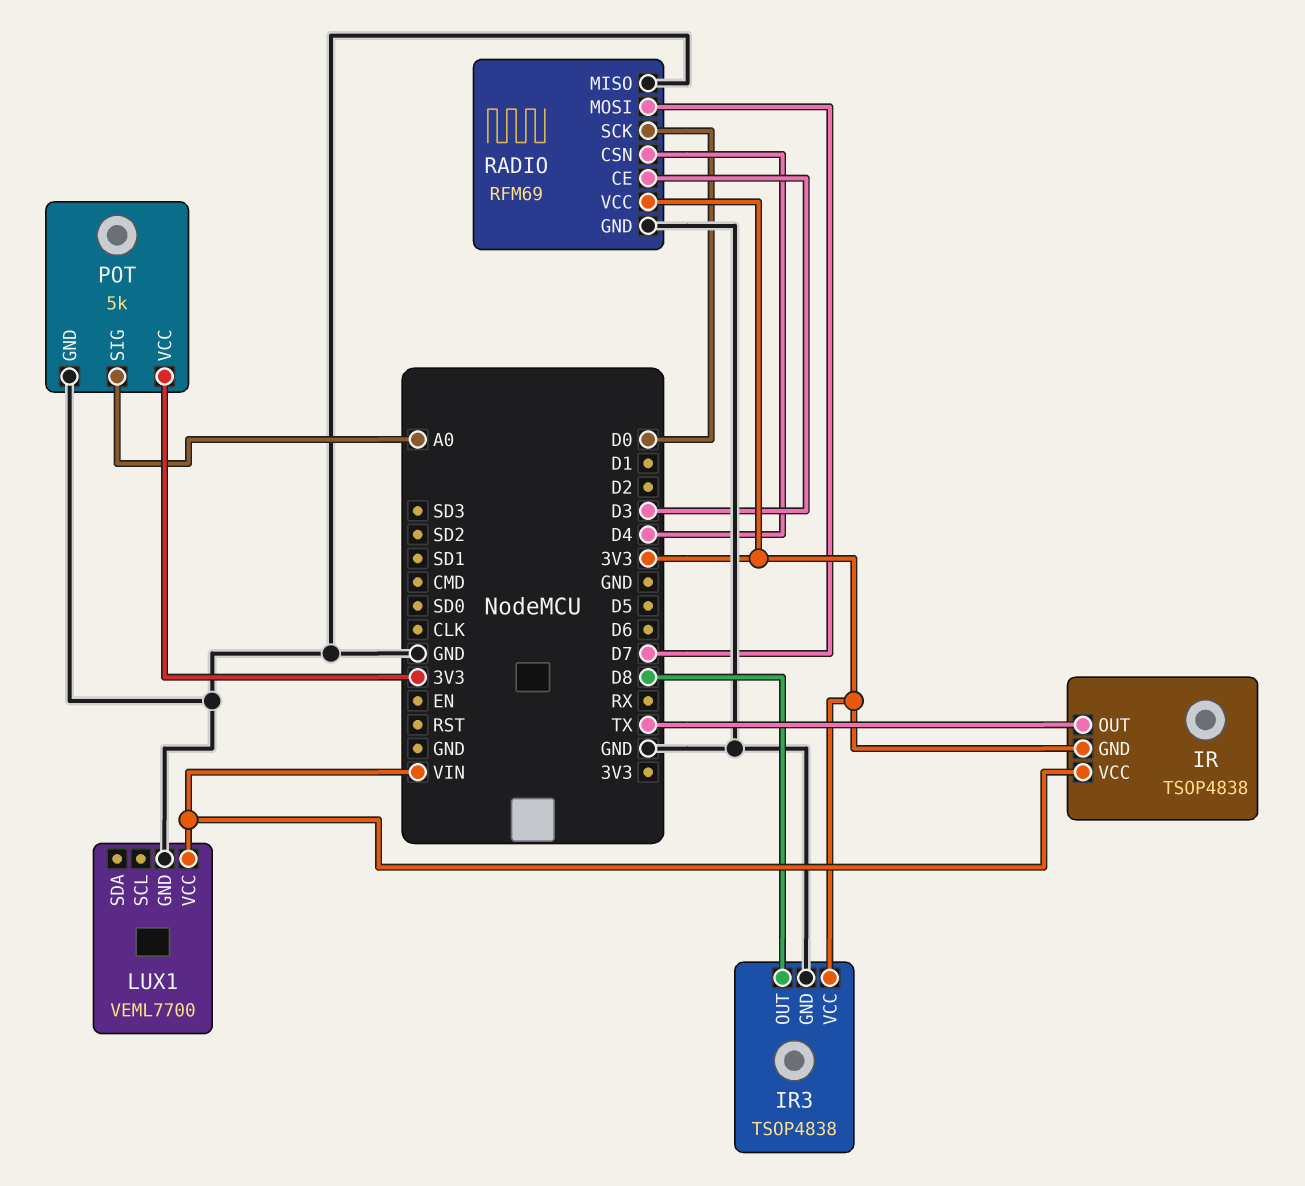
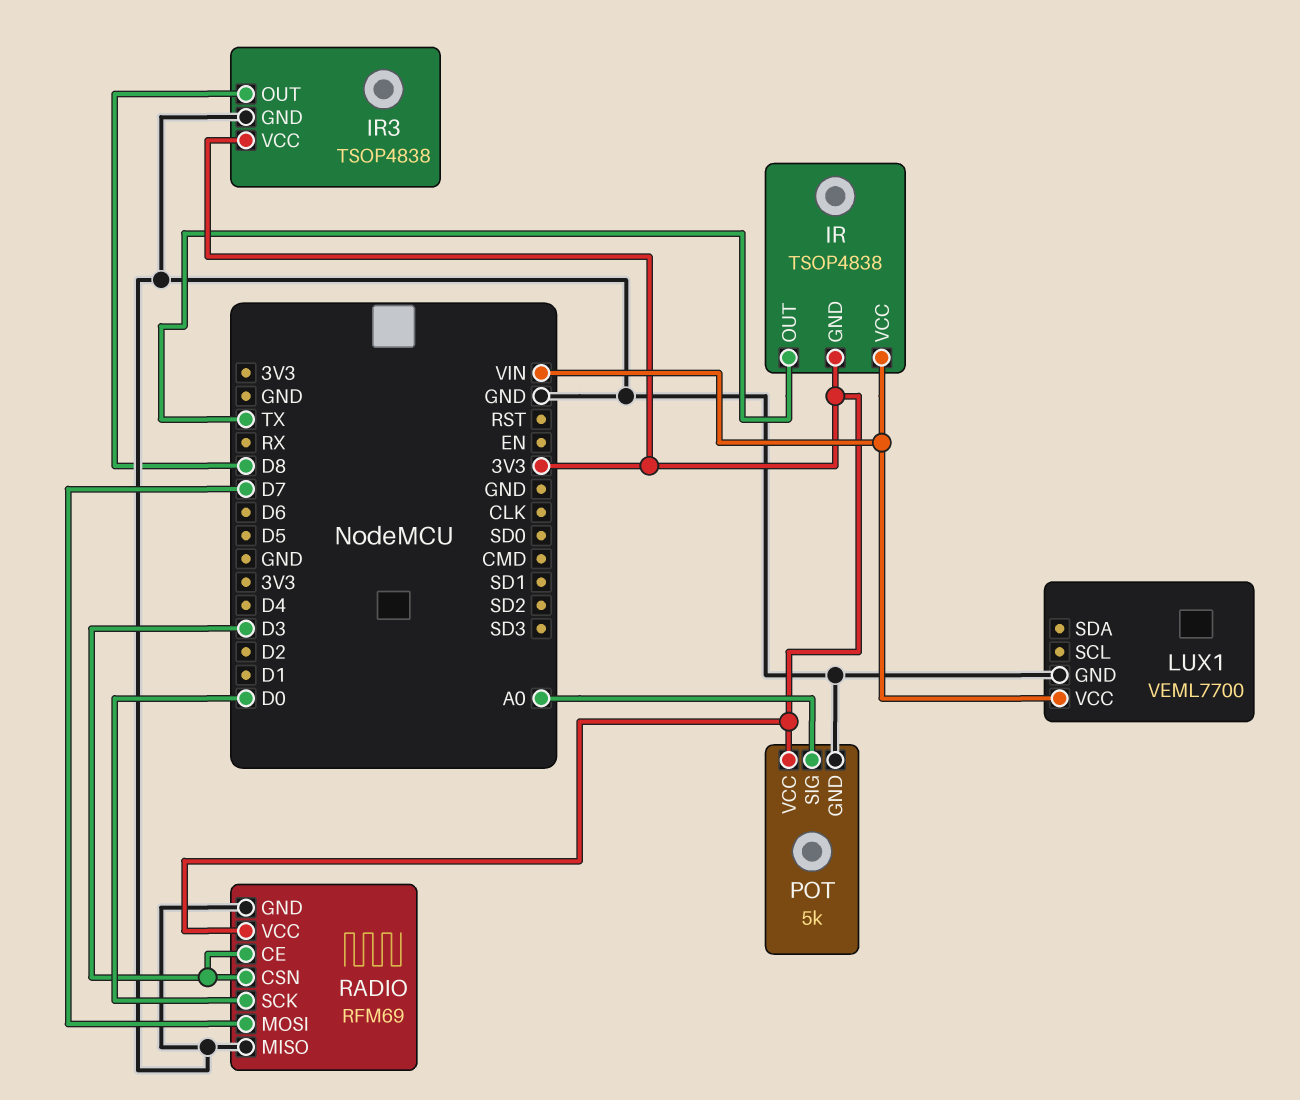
RADIO pin CSN: D4 -> D3

